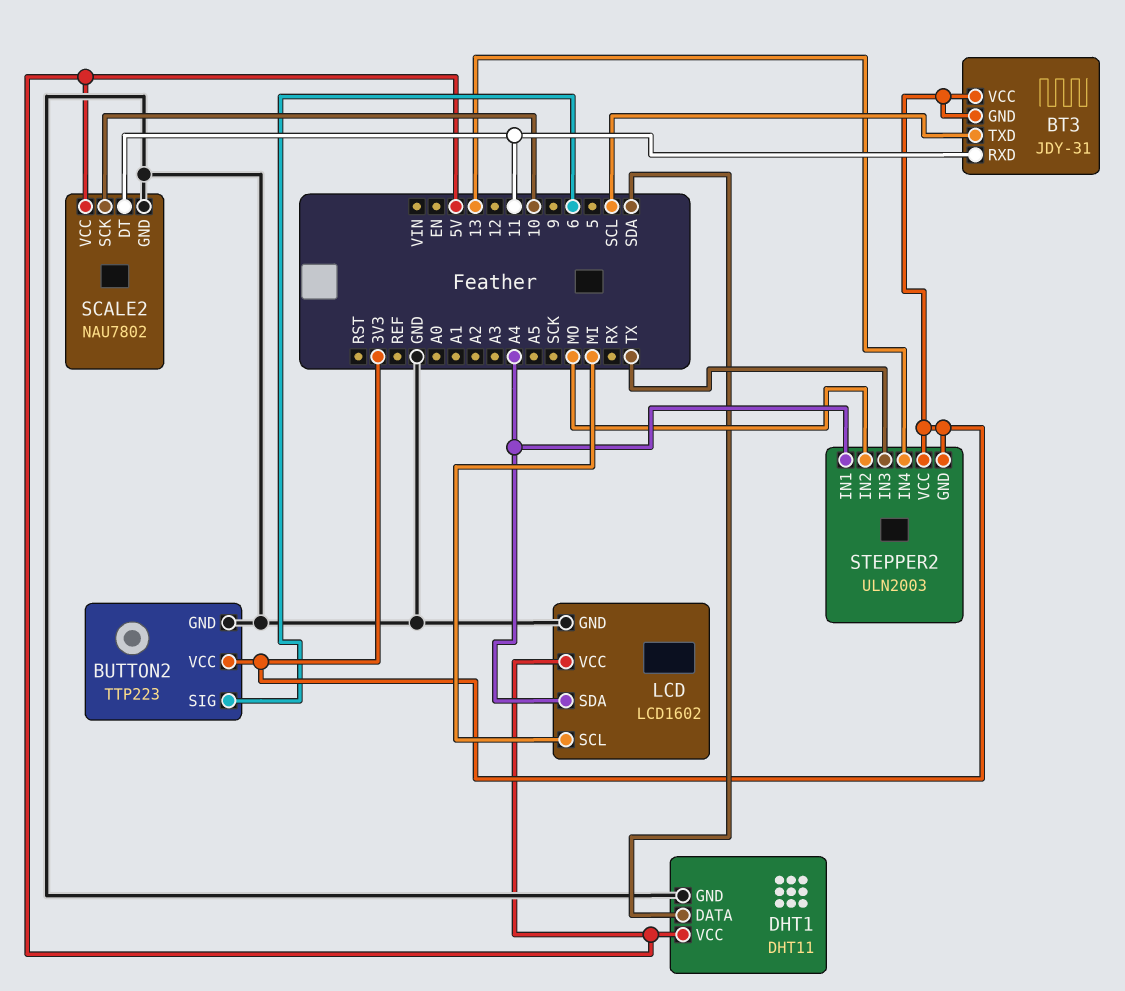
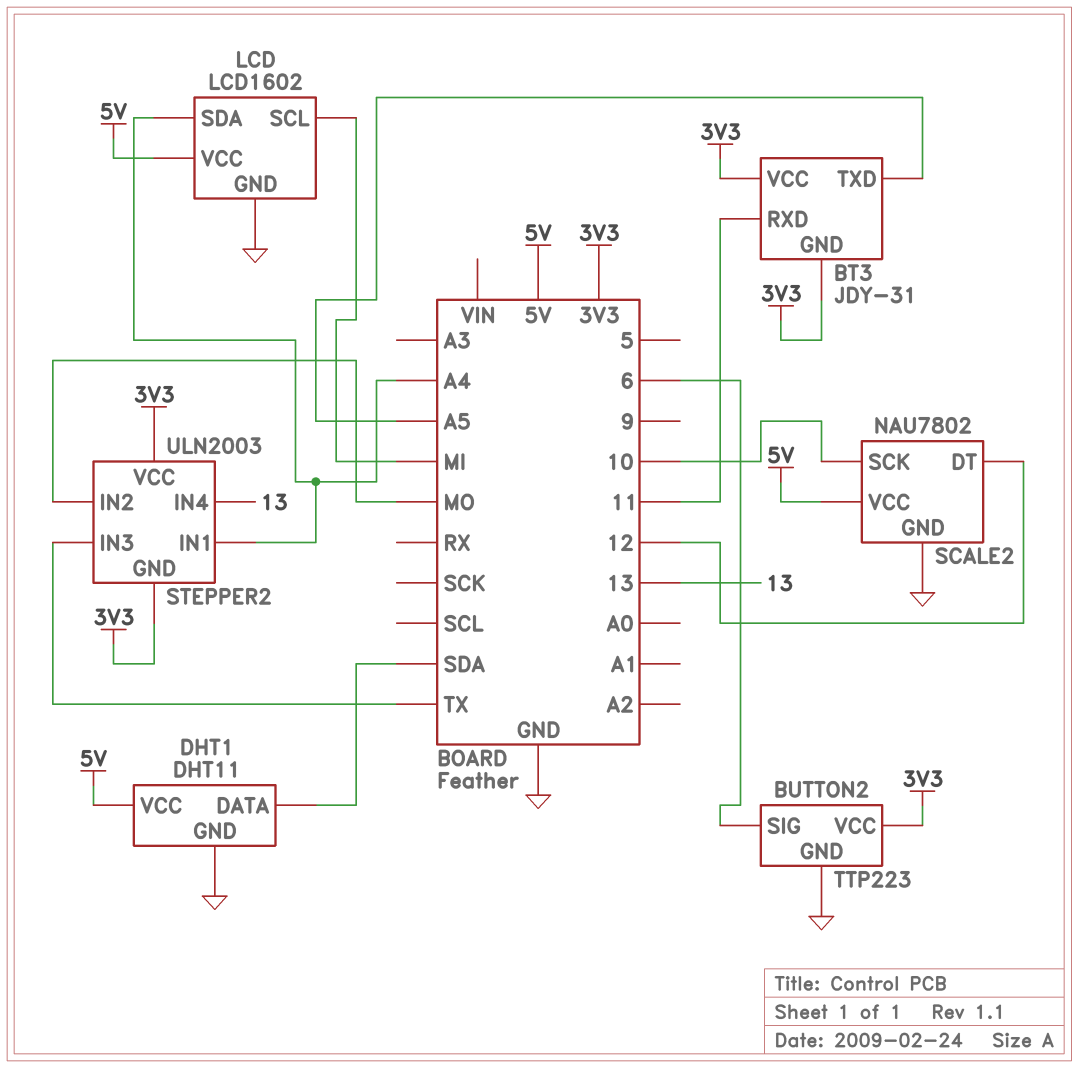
BT3 pin TXD: SCL -> A5
SCALE2 pin DT: 11 -> 12

